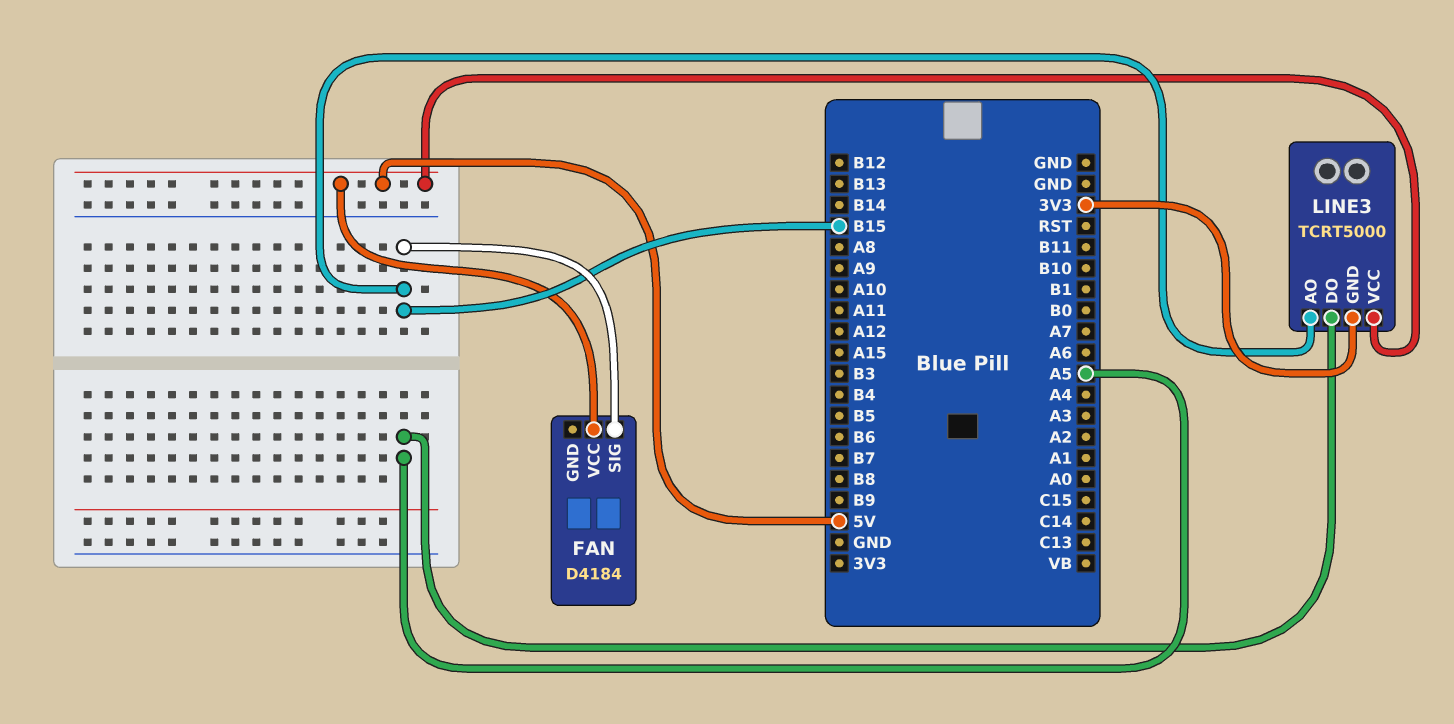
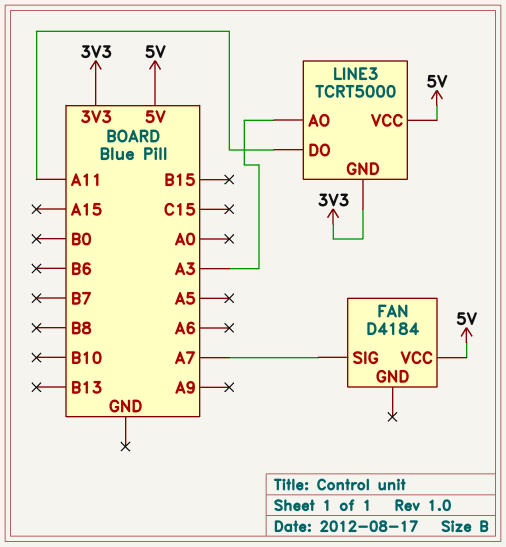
FAN pin SIG: B15 -> A7
LINE3 pin AO: B15 -> A3
LINE3 pin DO: A5 -> A11

